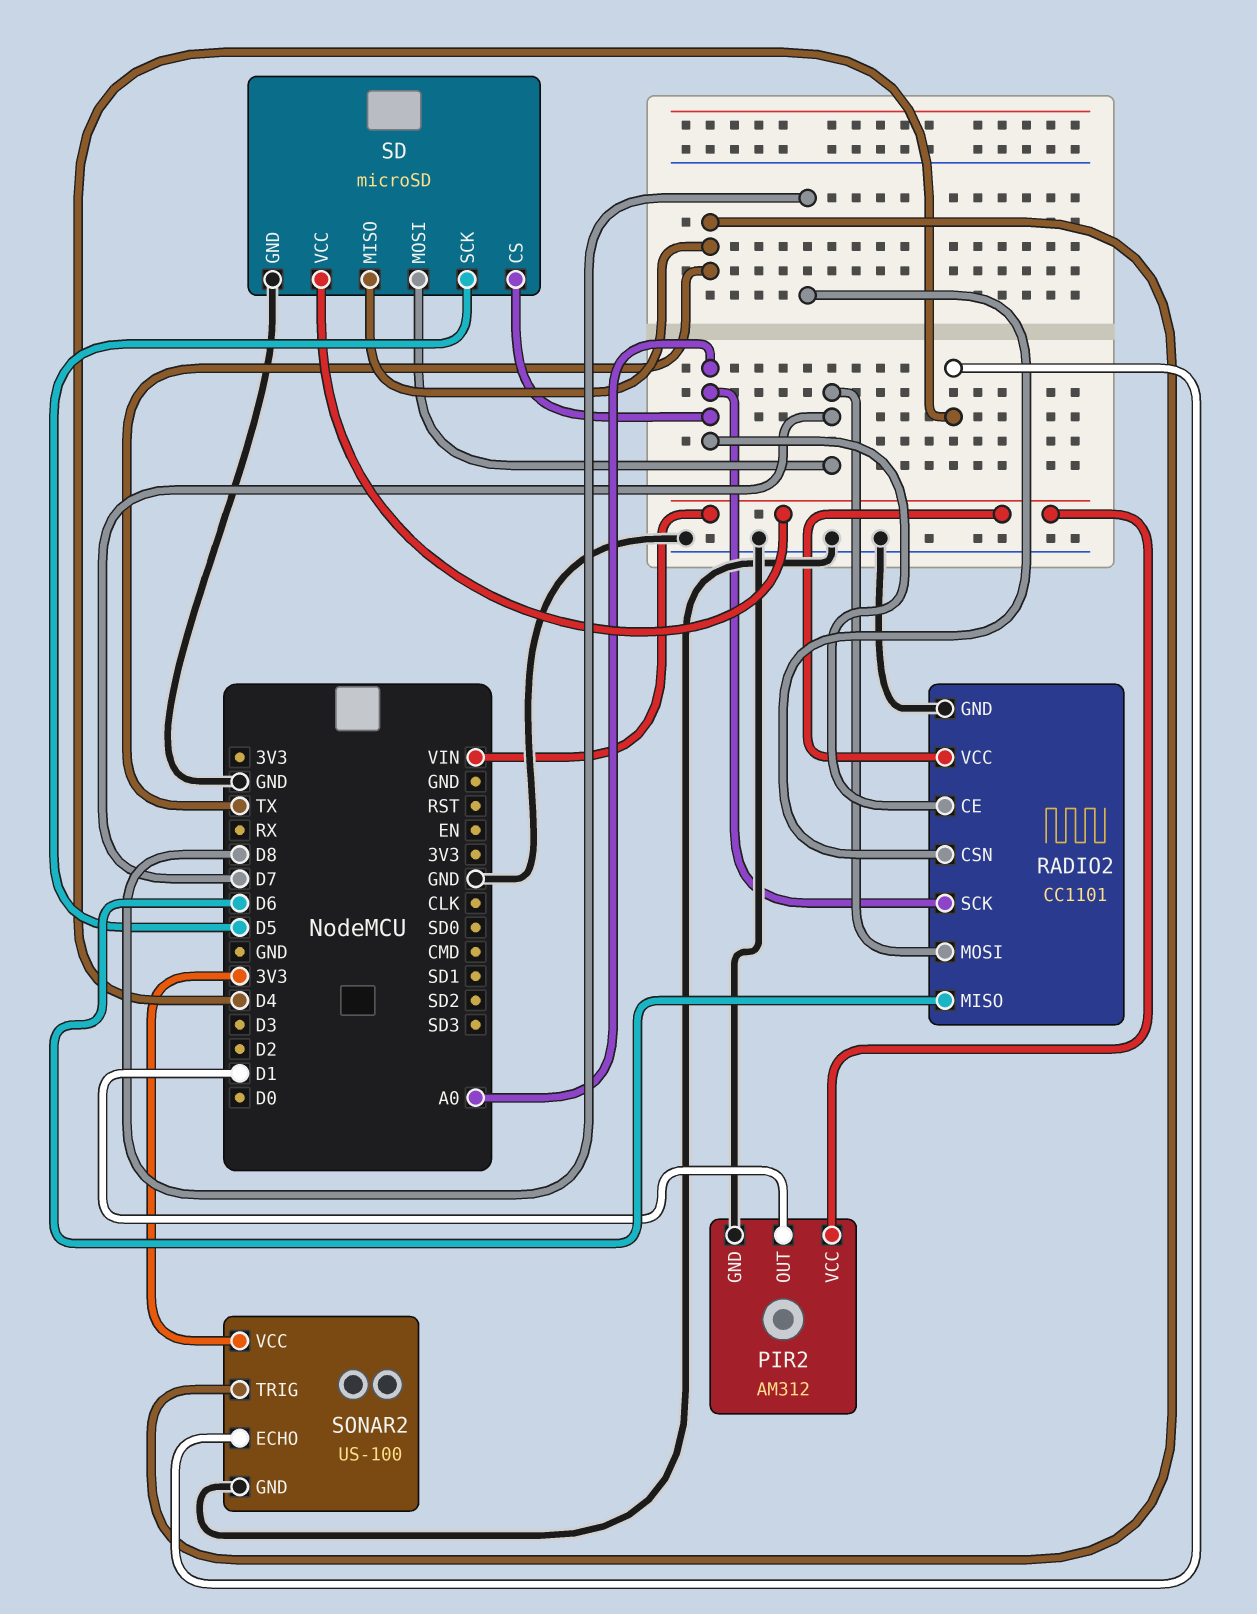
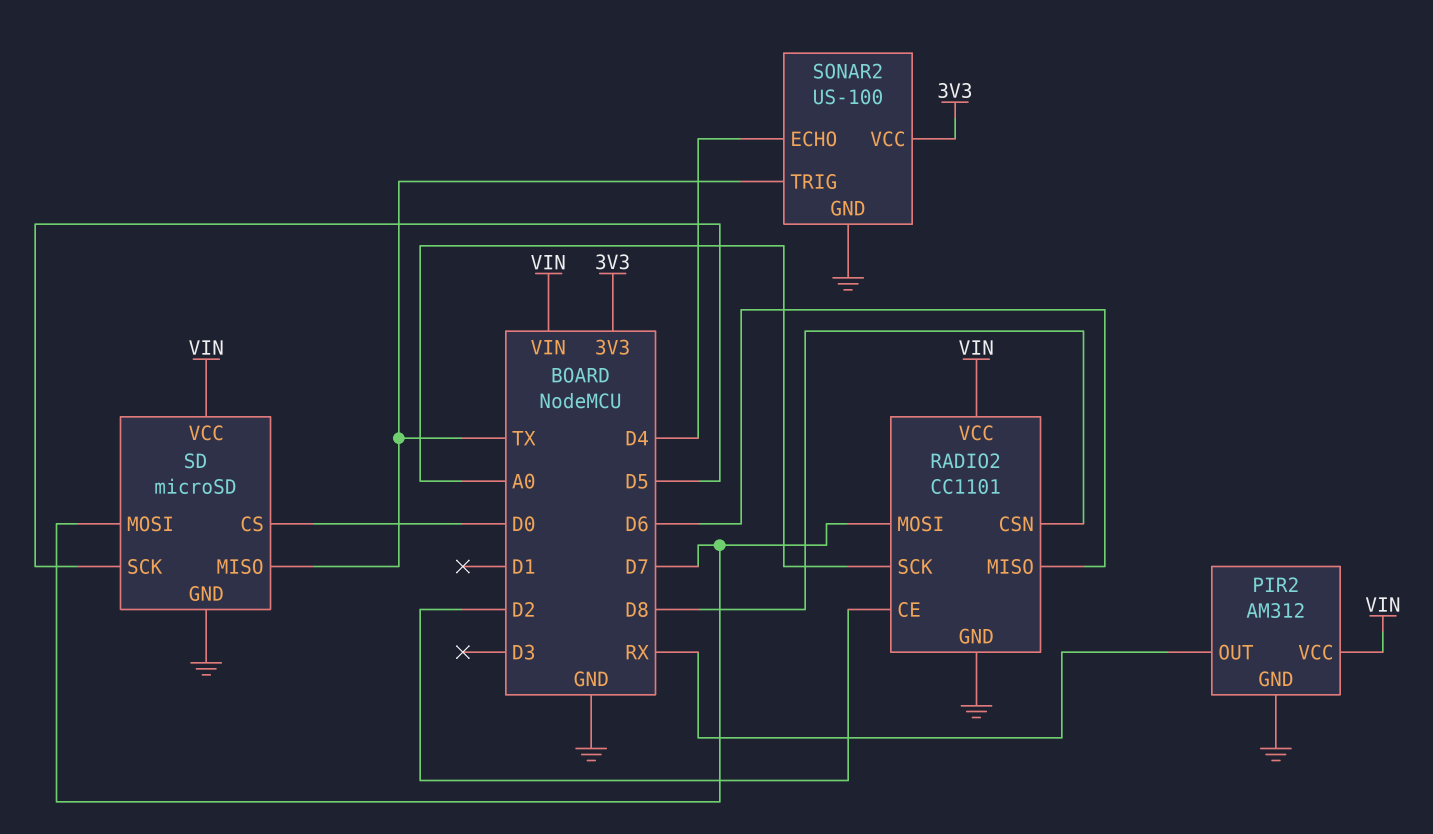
PIR2 pin OUT: D1 -> RX
RADIO2 pin CE: A0 -> D2
SD pin CS: A0 -> D0

